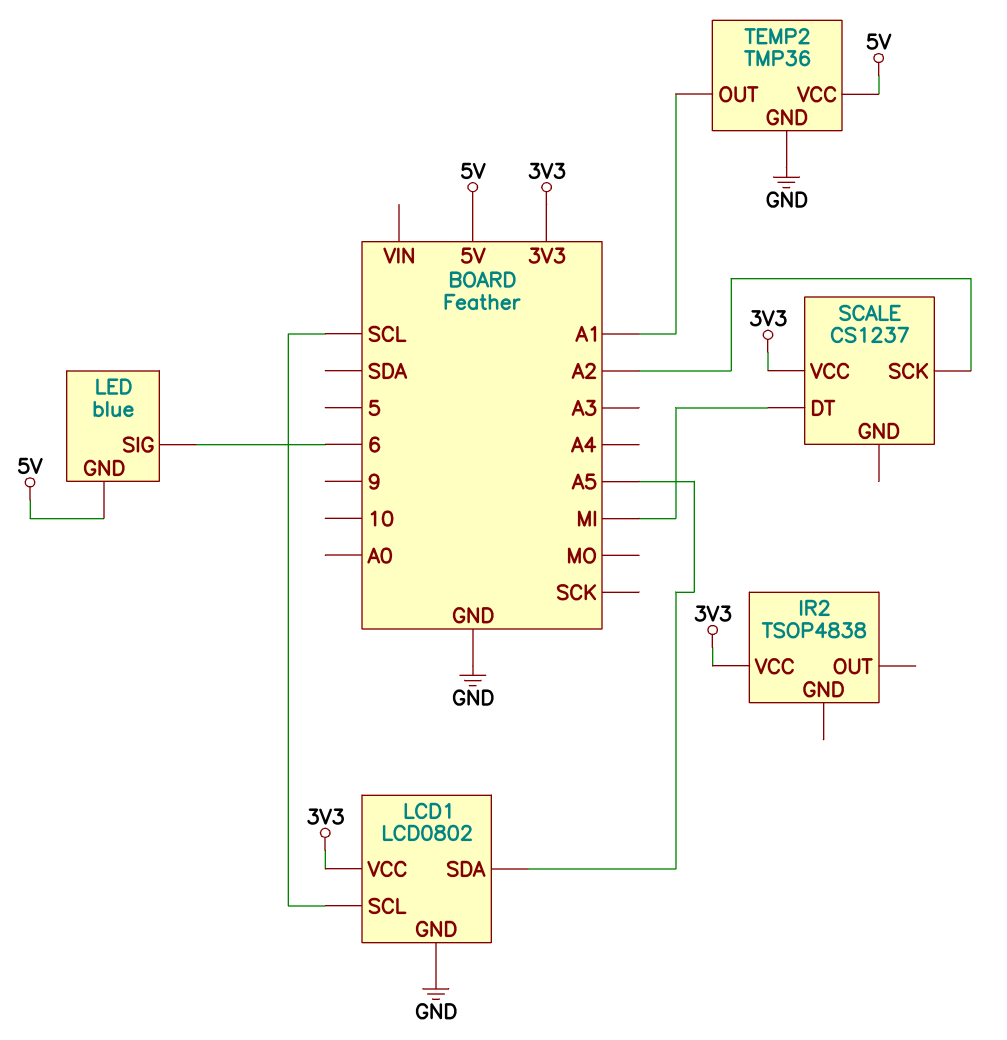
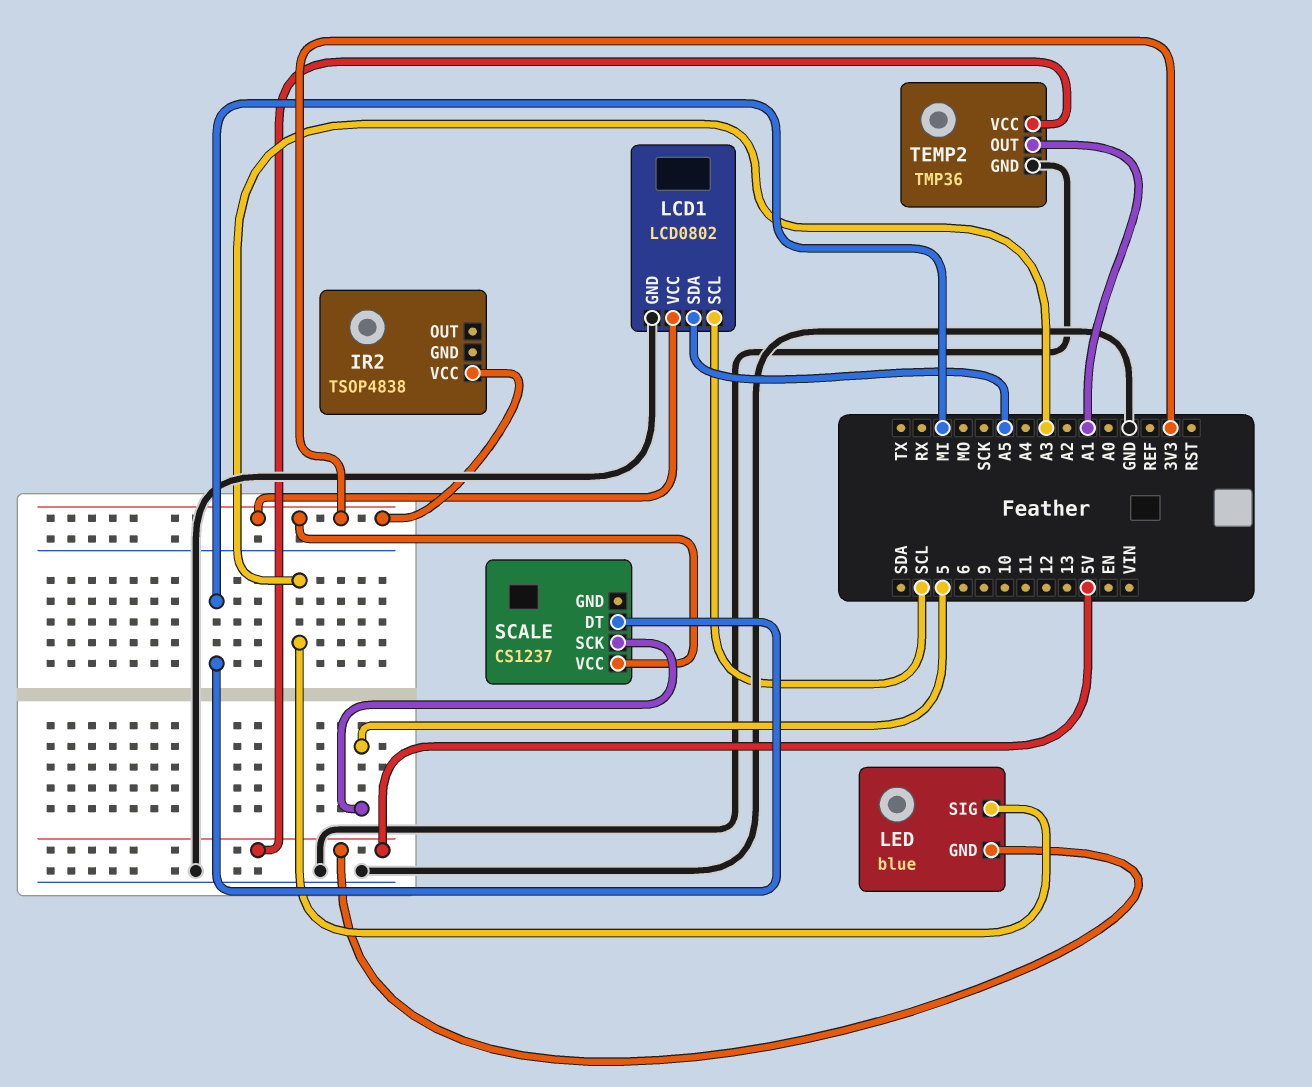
LED pin SIG: 6 -> A3
SCALE pin SCK: A2 -> 5

